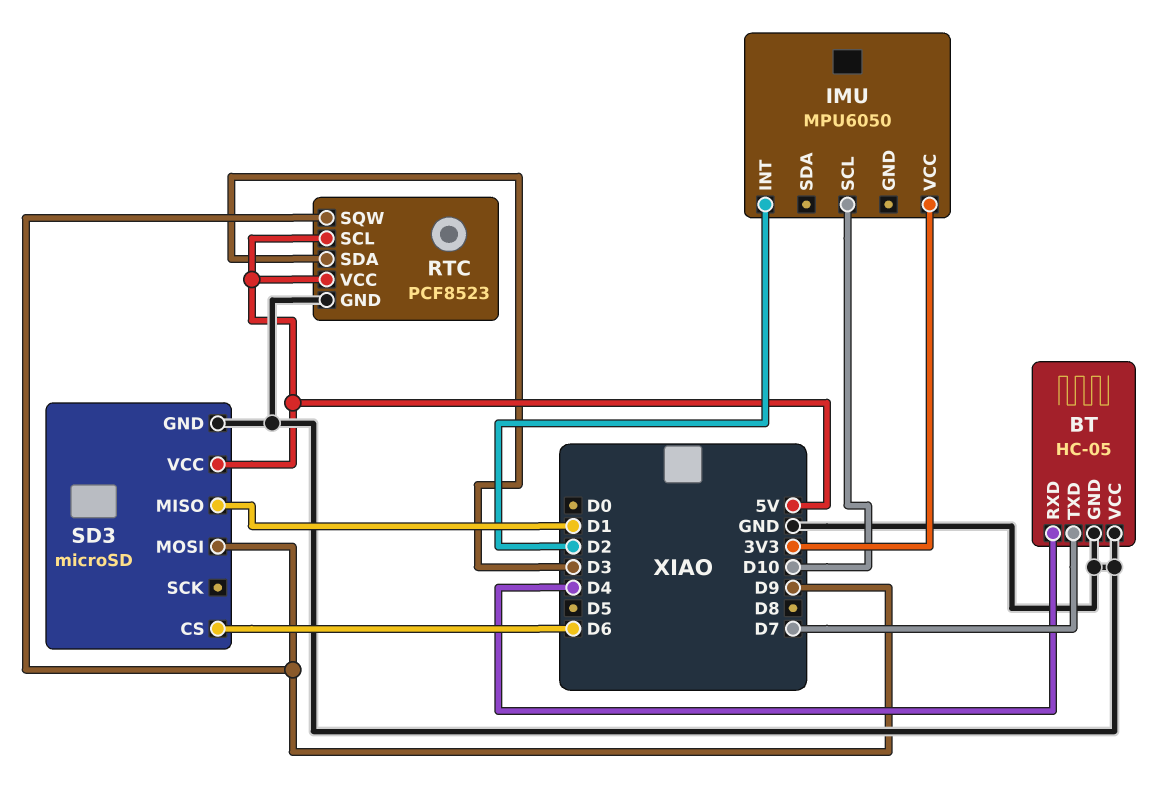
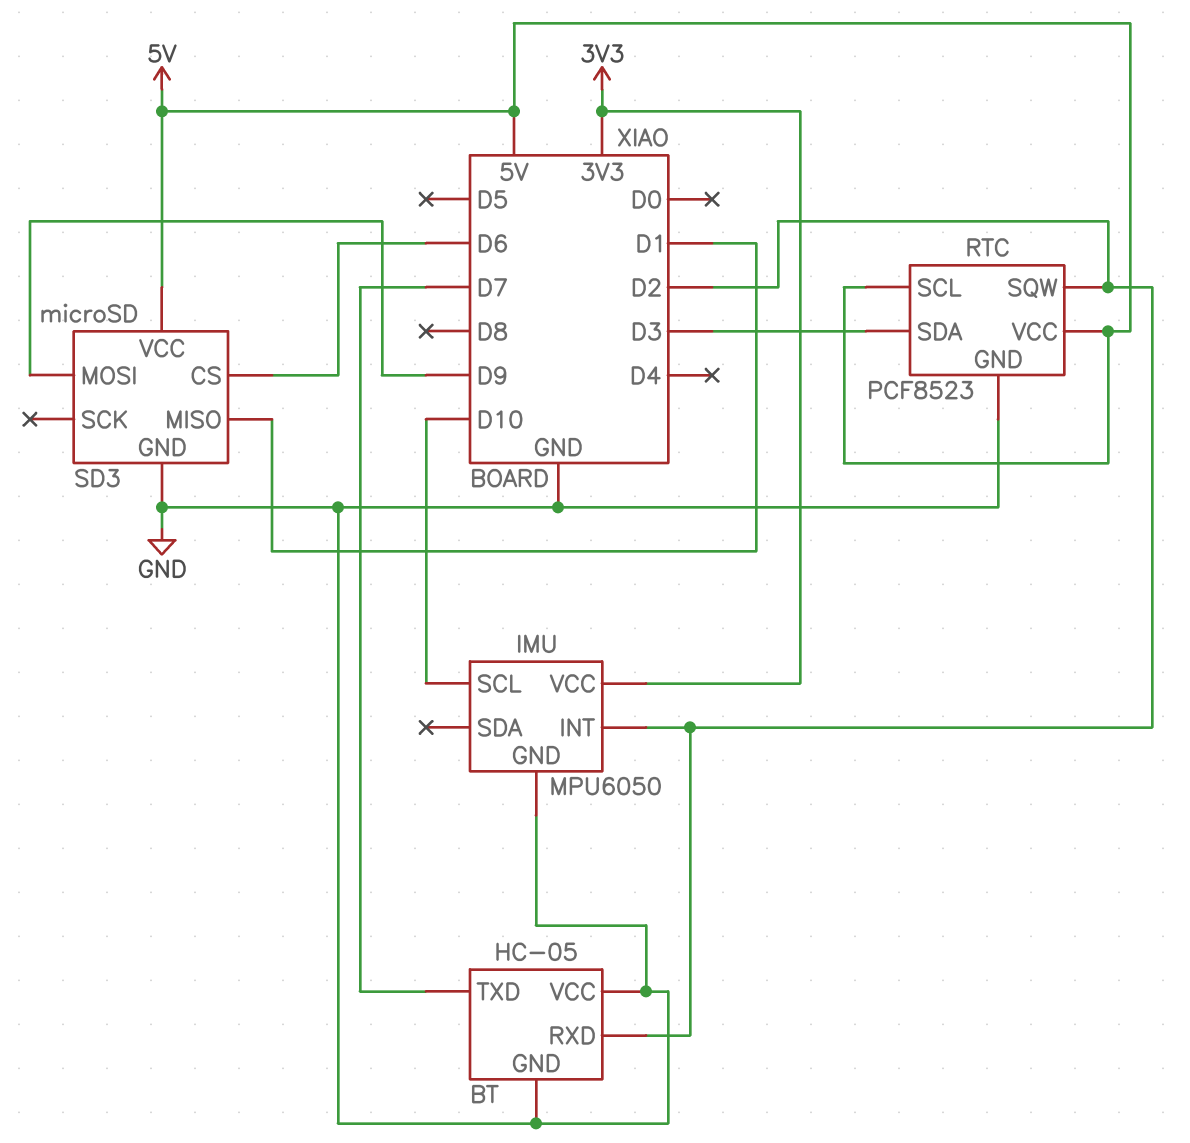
BT pin RXD: D4 -> D2
IMU pin GND: none -> GND
RTC pin SQW: D9 -> D2

